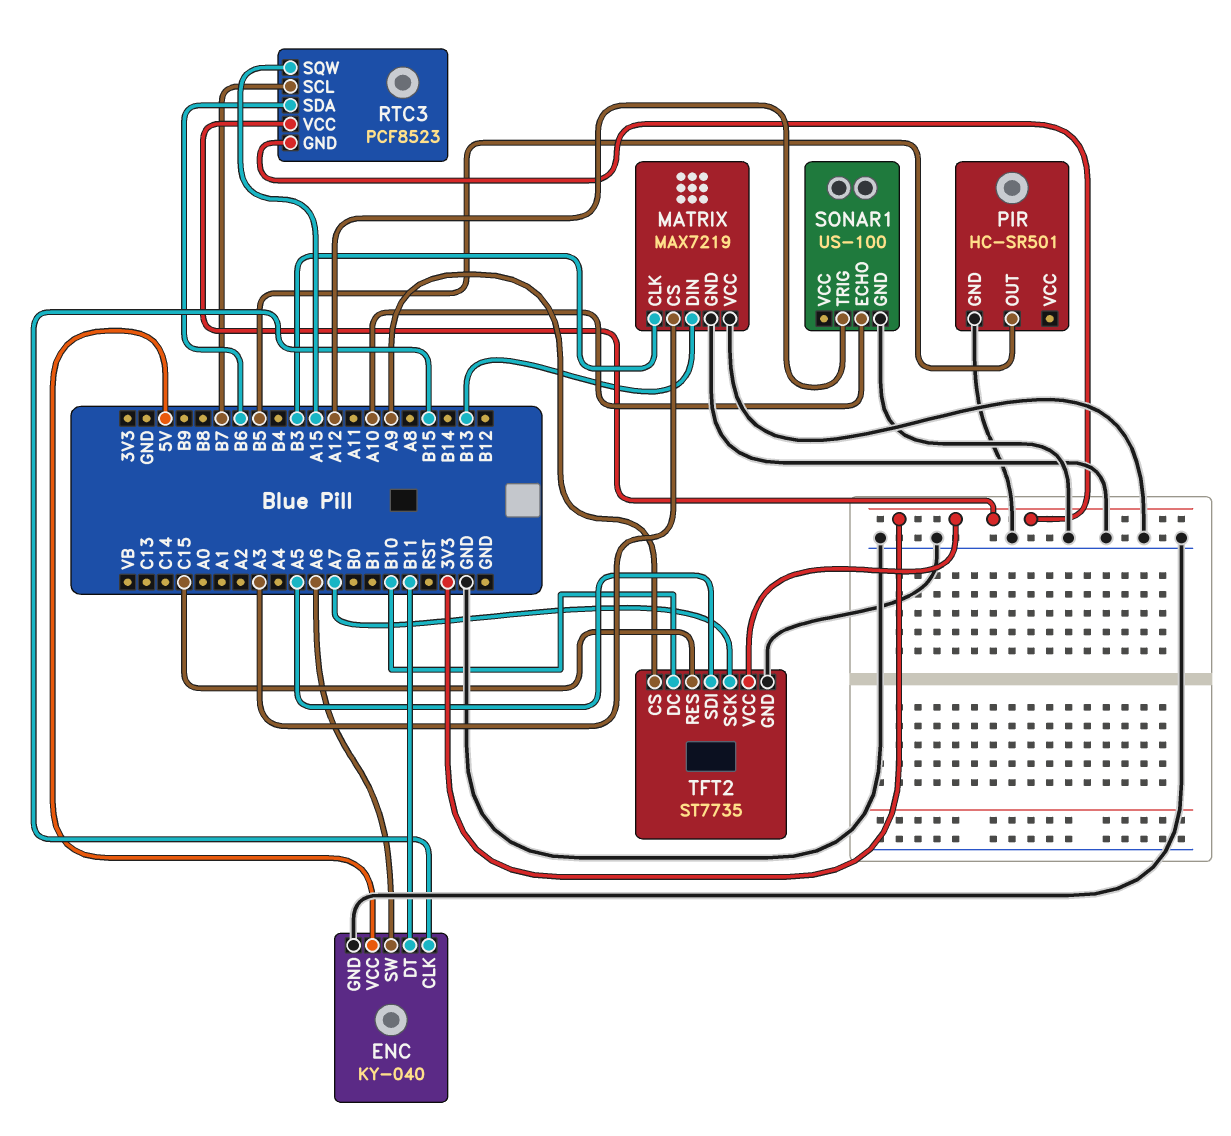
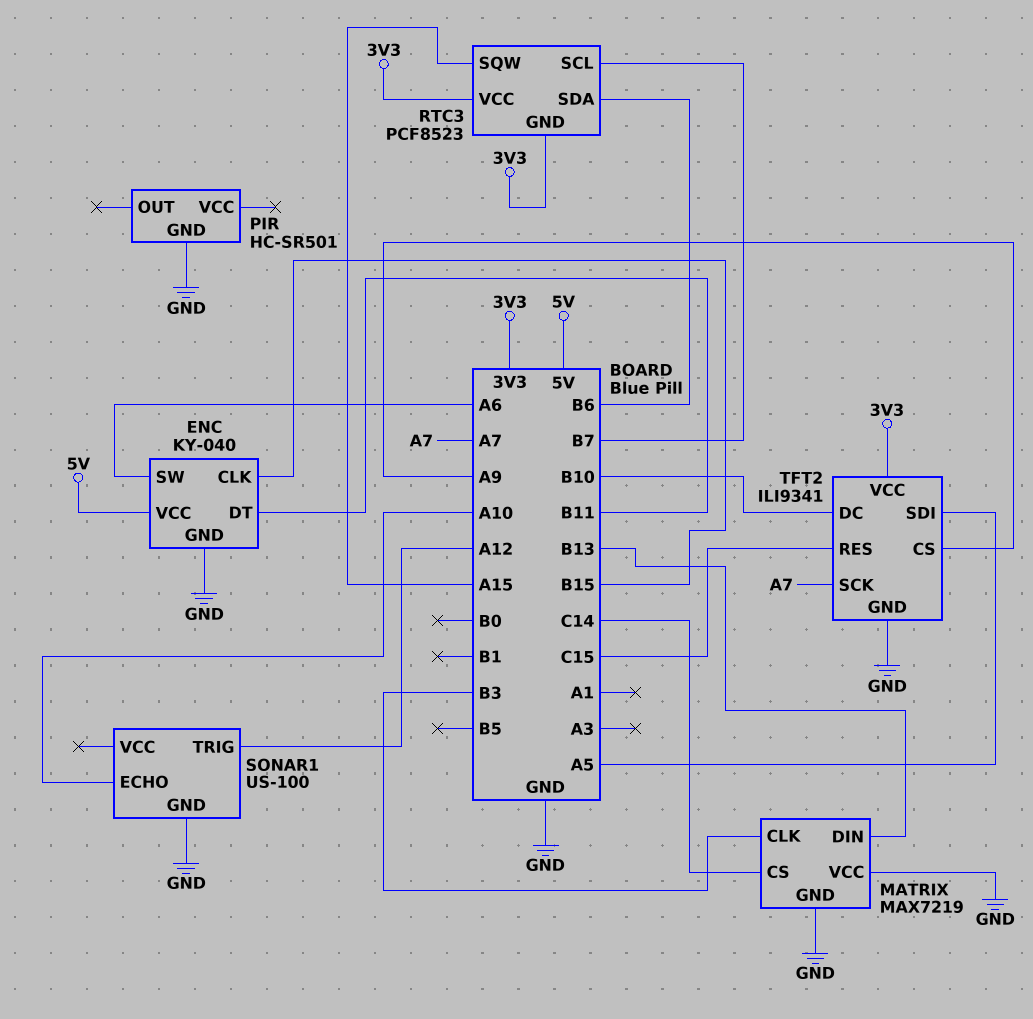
MATRIX pin CS: A3 -> C14
PIR pin OUT: B5 -> none
TFT2: ST7735 -> ILI9341

